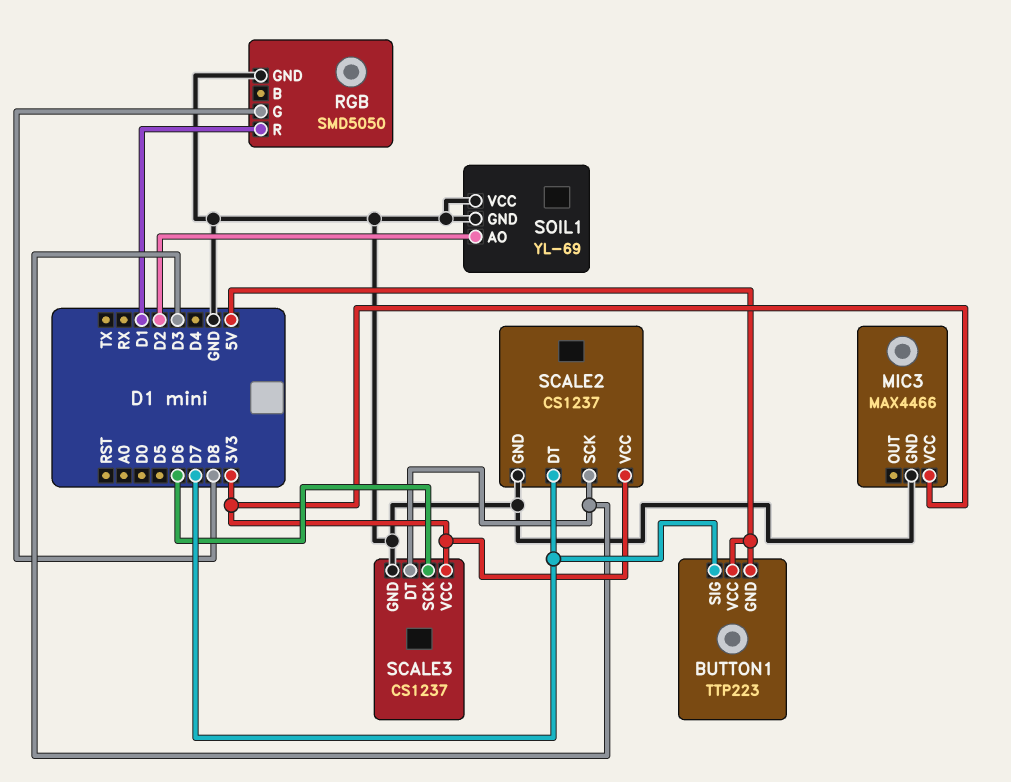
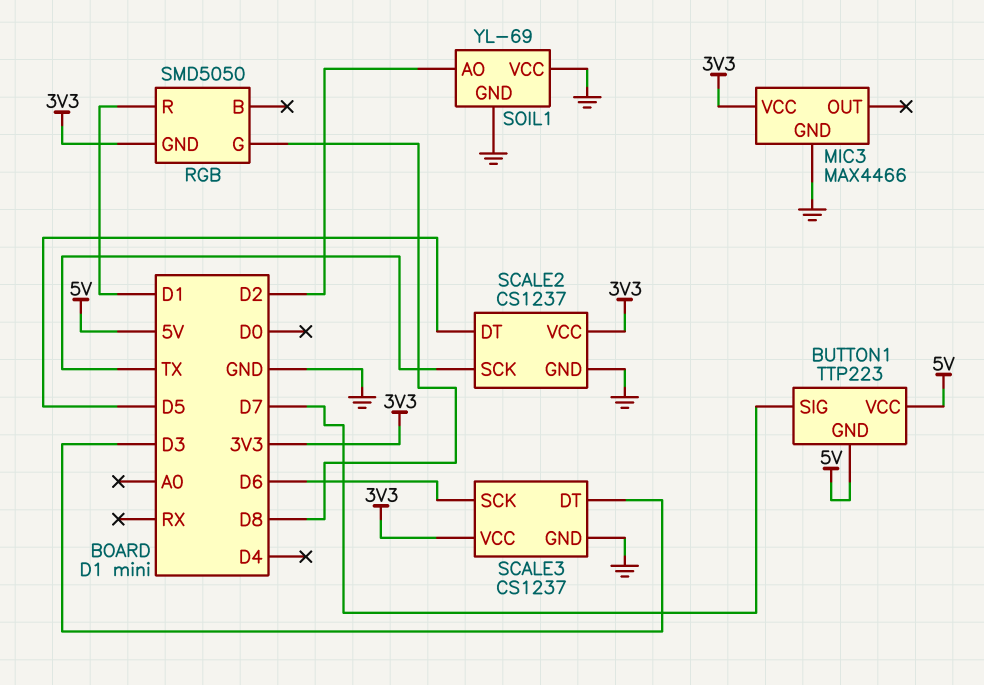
RGB pin GND: GND -> 3V3
SCALE2 pin DT: D7 -> D5
SCALE2 pin SCK: D3 -> TX

